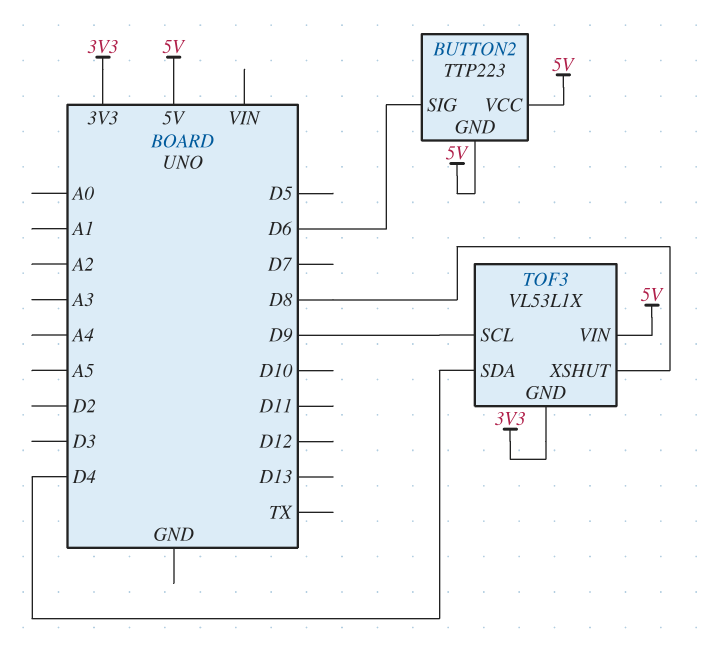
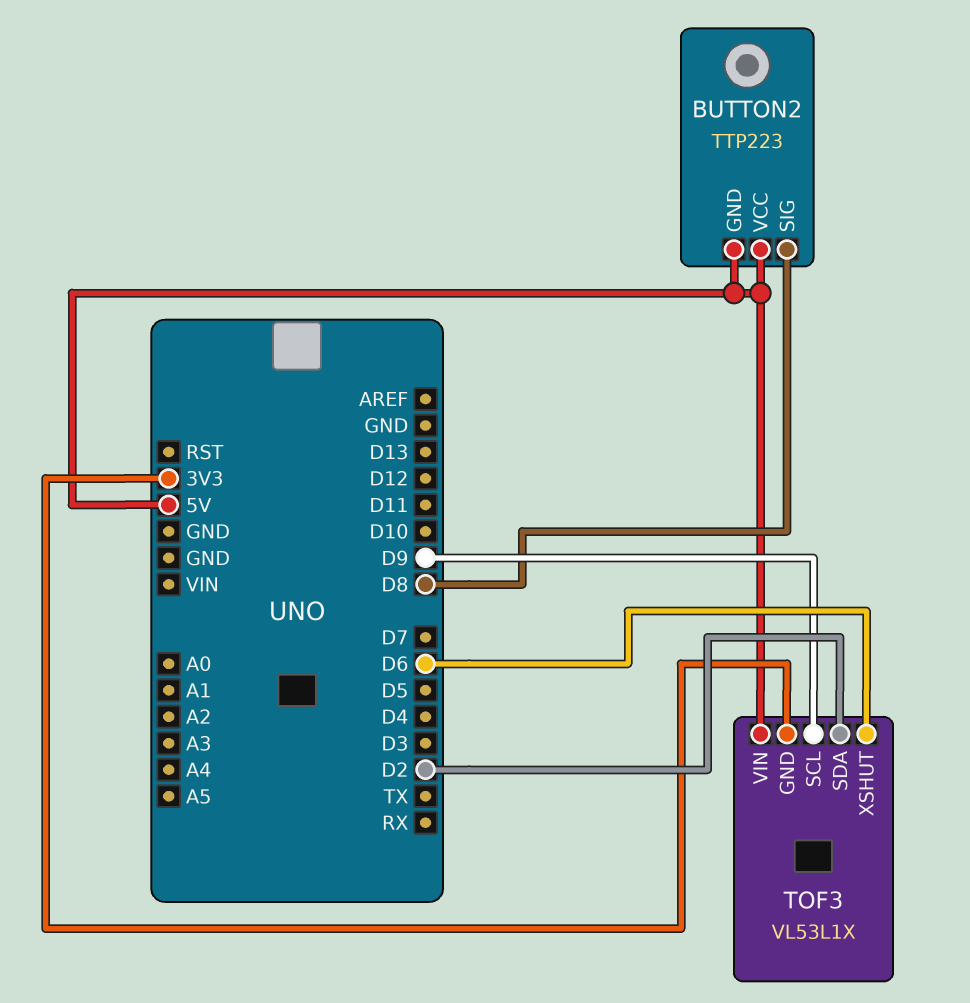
BUTTON2 pin SIG: D6 -> D8
TOF3 pin SDA: D4 -> D2
TOF3 pin XSHUT: D8 -> D6

